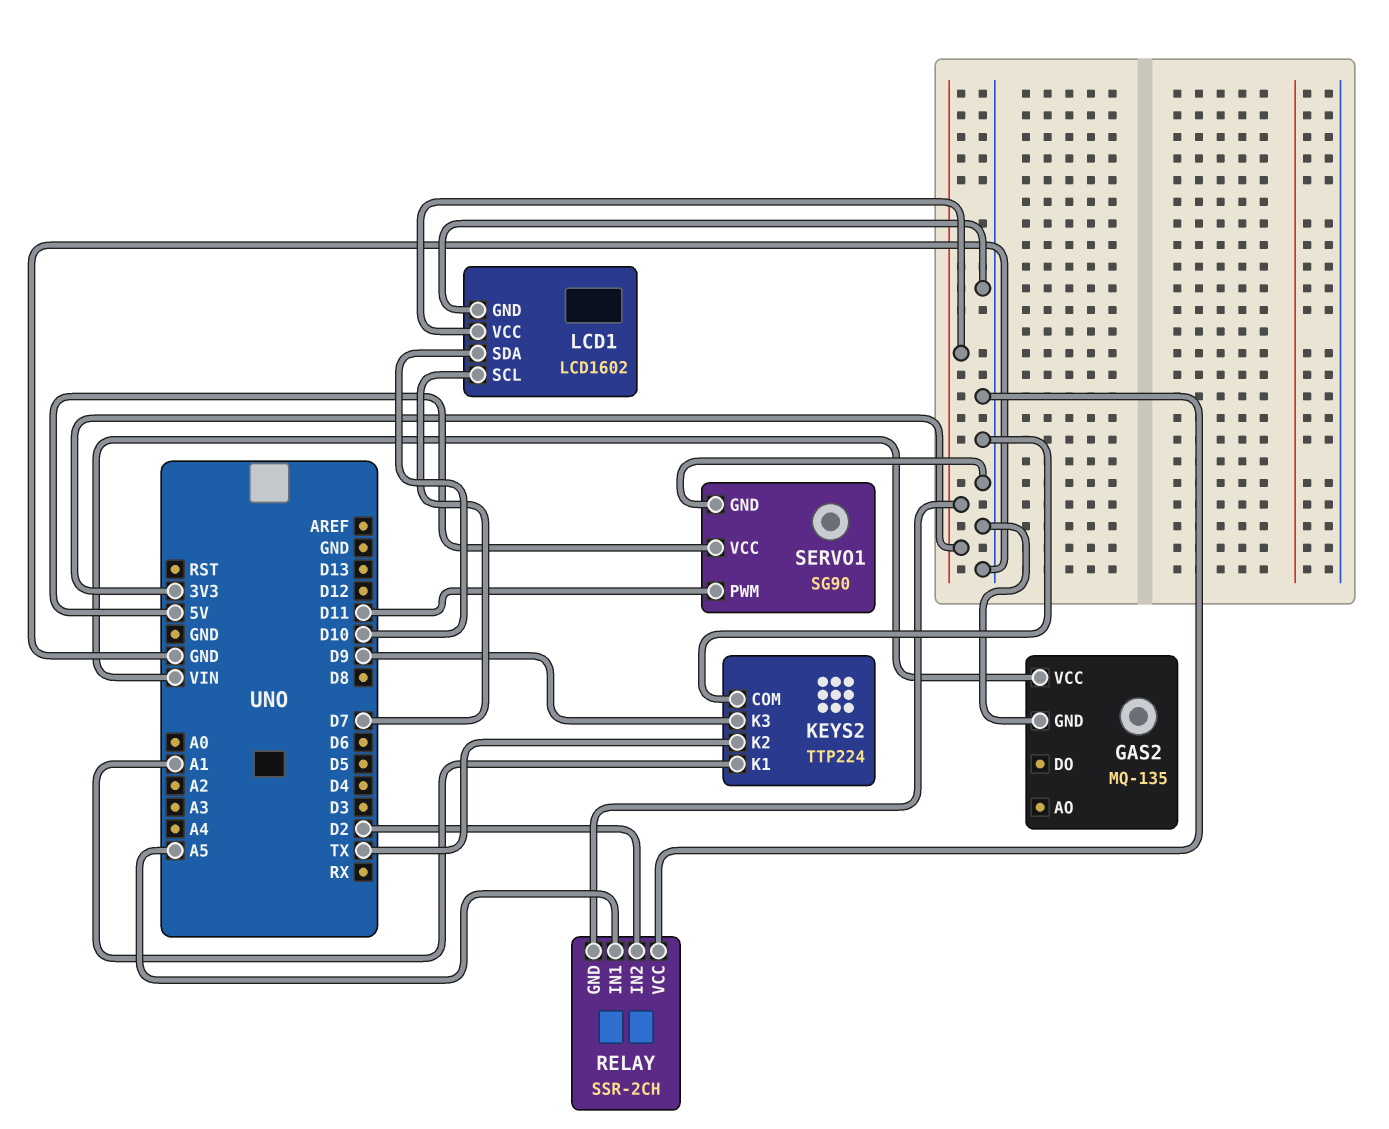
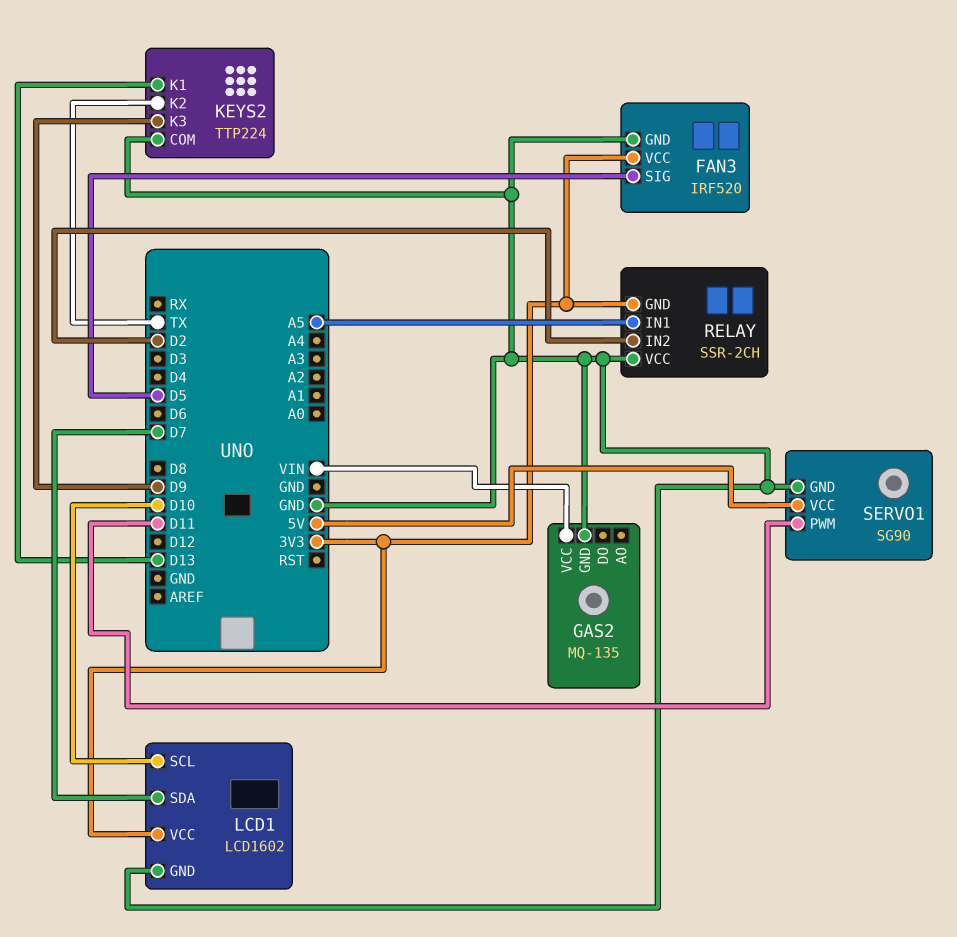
FAN3: none -> IRF520
FAN3 pin GND: none -> GND
FAN3 pin SIG: none -> D5
FAN3 pin VCC: none -> 3V3
KEYS2 pin K1: A1 -> D13
LCD1 pin SCL: D7 -> D10
LCD1 pin SDA: D10 -> D7

